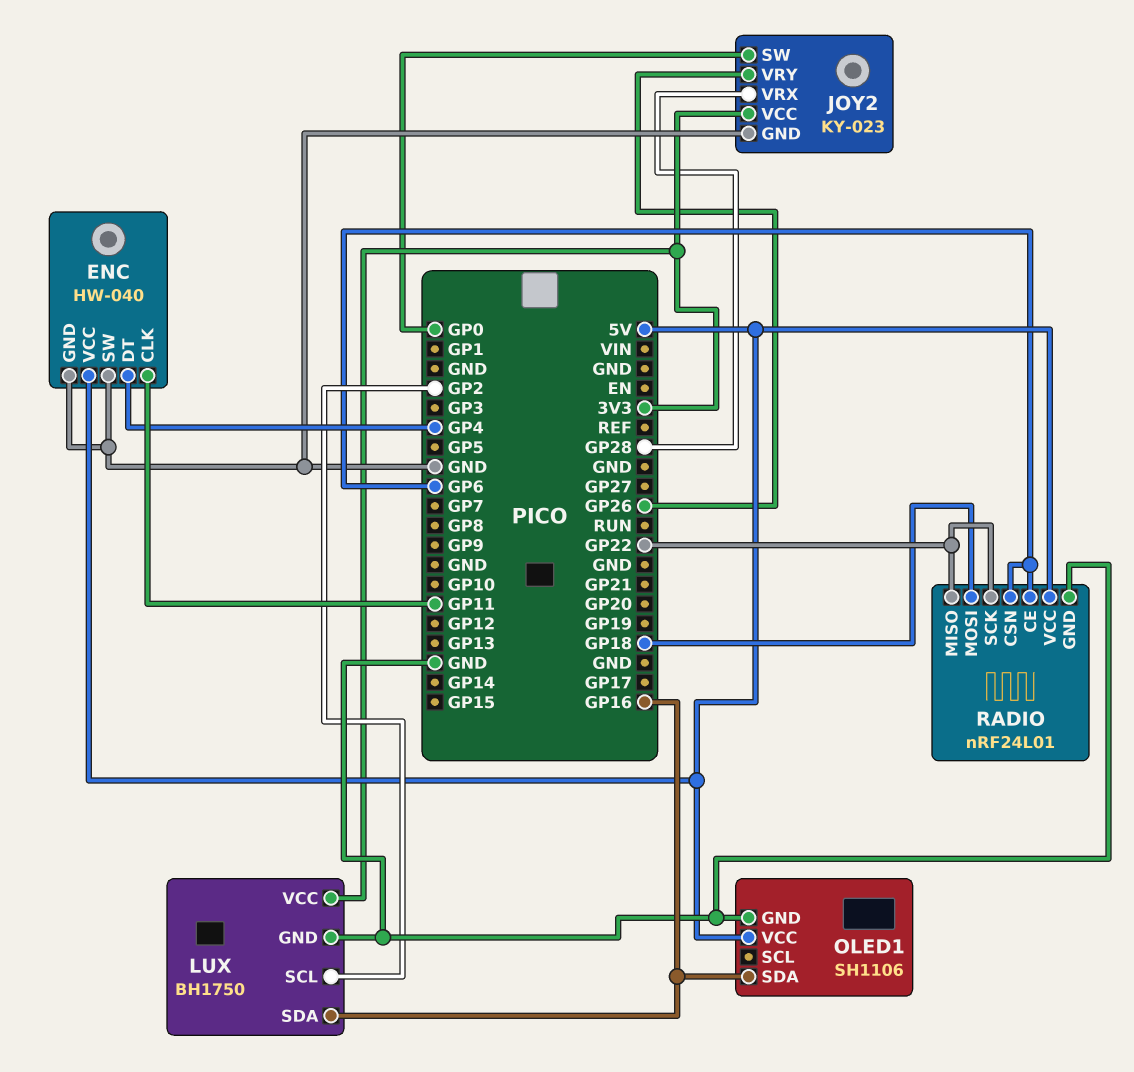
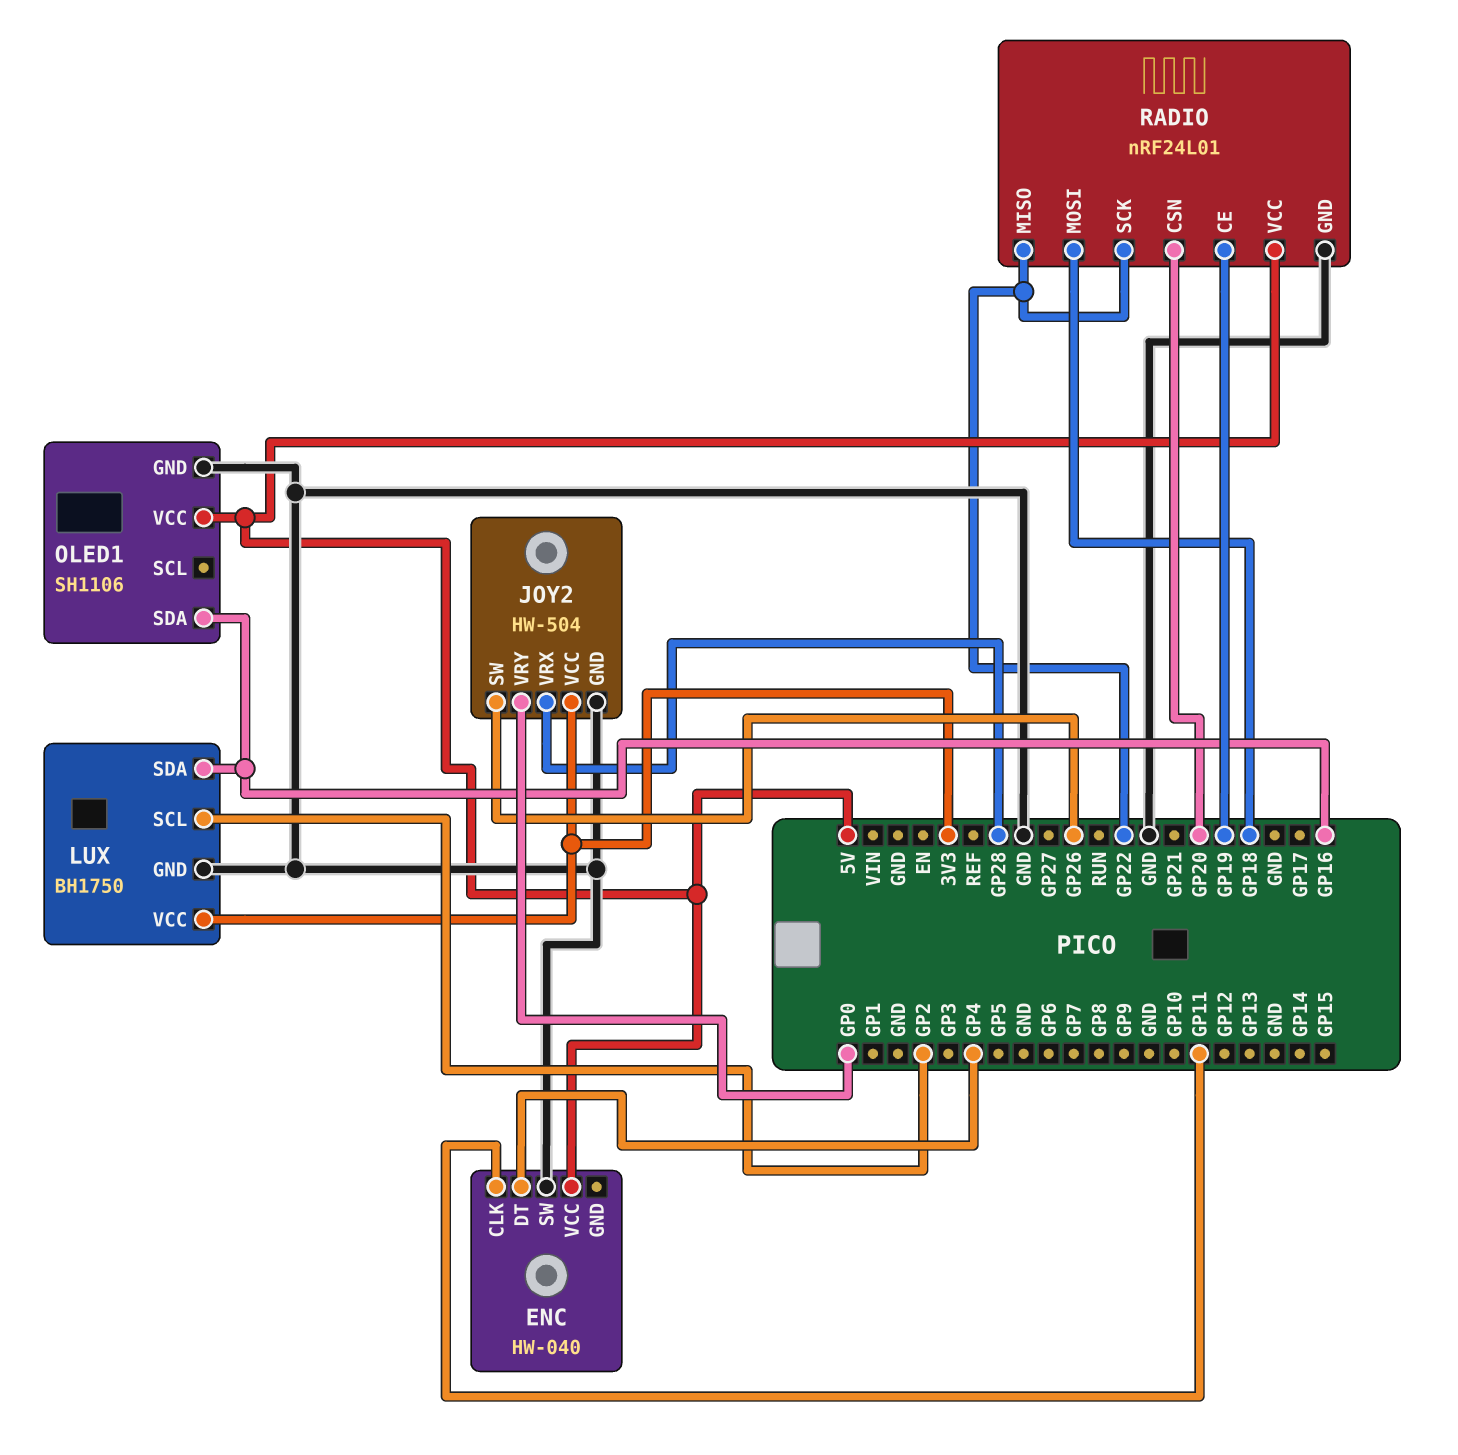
ENC pin GND: GND -> none
JOY2: KY-023 -> HW-504
JOY2 pin SW: GP0 -> GP26
JOY2 pin VRY: GP26 -> GP0
RADIO pin CE: GP6 -> GP19
RADIO pin CSN: GP6 -> GP20

